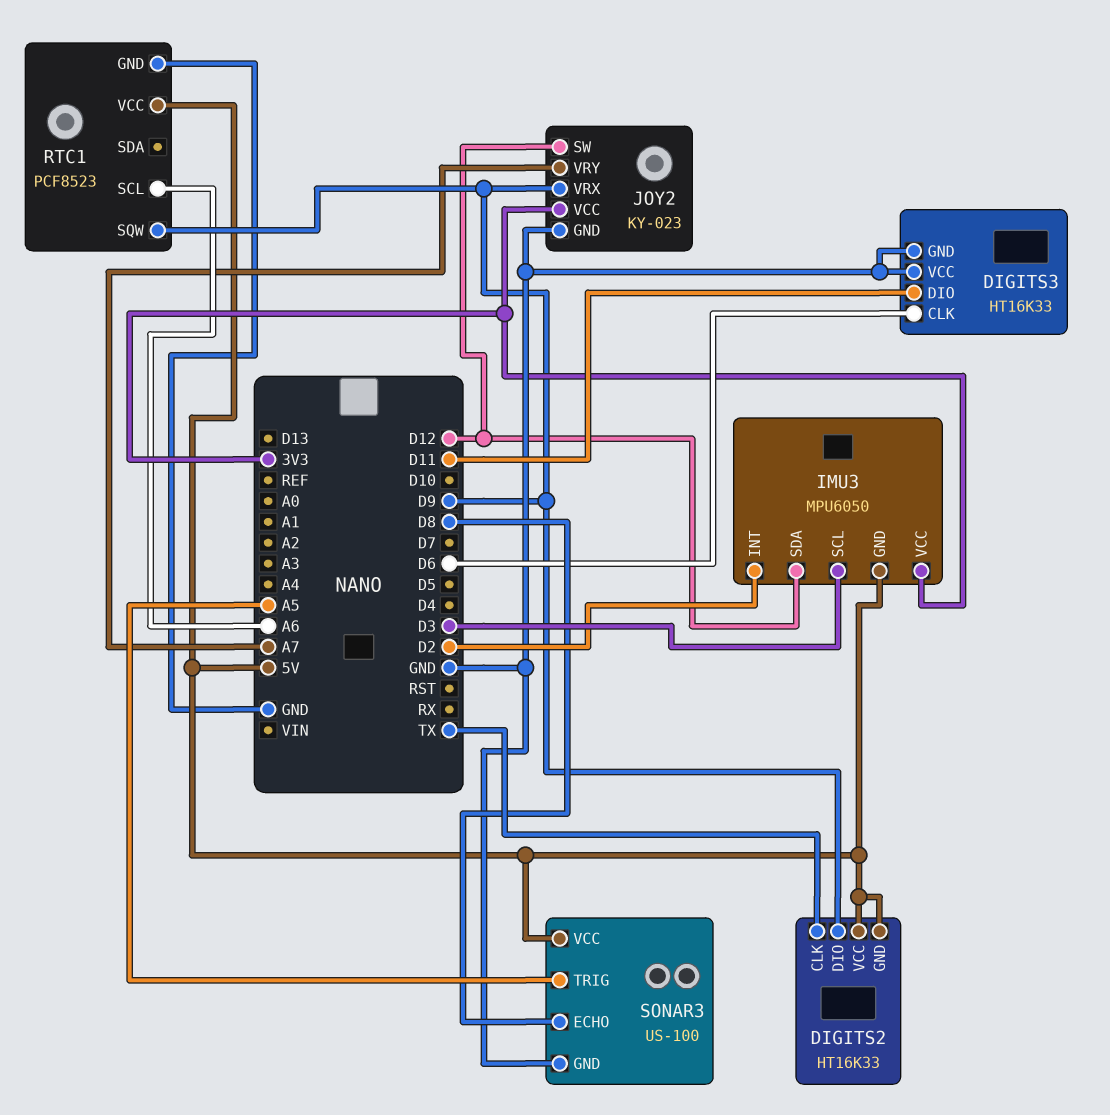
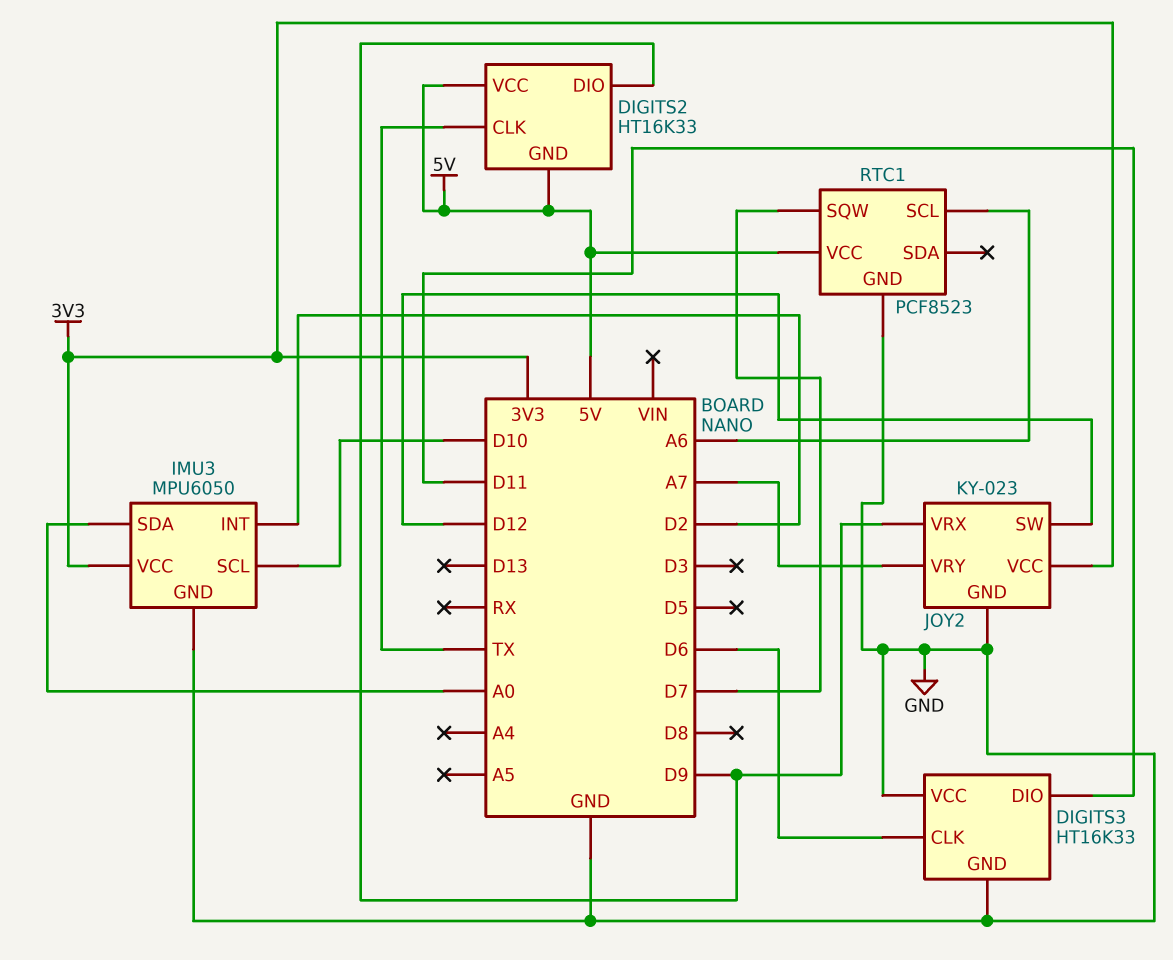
IMU3 pin GND: 5V -> GND
IMU3 pin SCL: D3 -> D10
IMU3 pin SDA: D12 -> A0
RTC1 pin SQW: D9 -> D7
SONAR3: US-100 -> none
SONAR3 pin ECHO: D8 -> none
SONAR3 pin GND: GND -> none
SONAR3 pin TRIG: A5 -> none
SONAR3 pin VCC: 5V -> none

